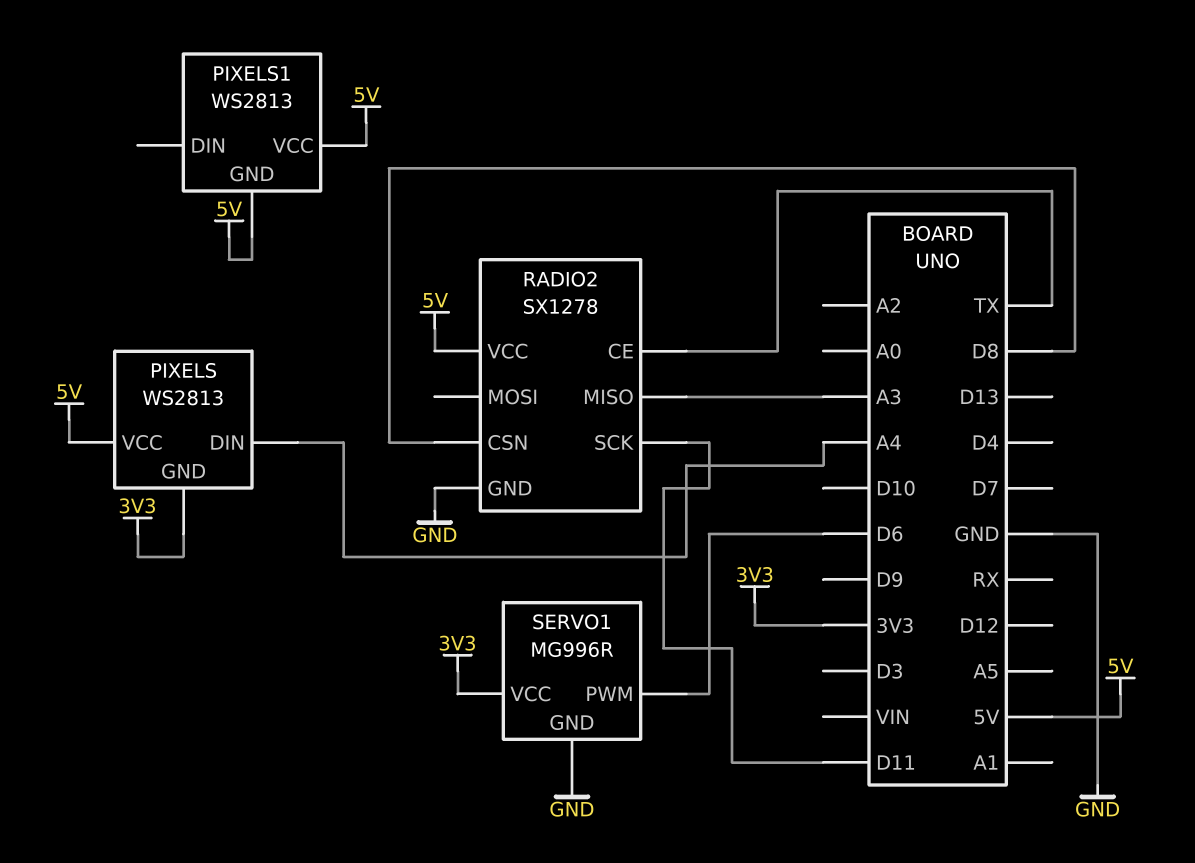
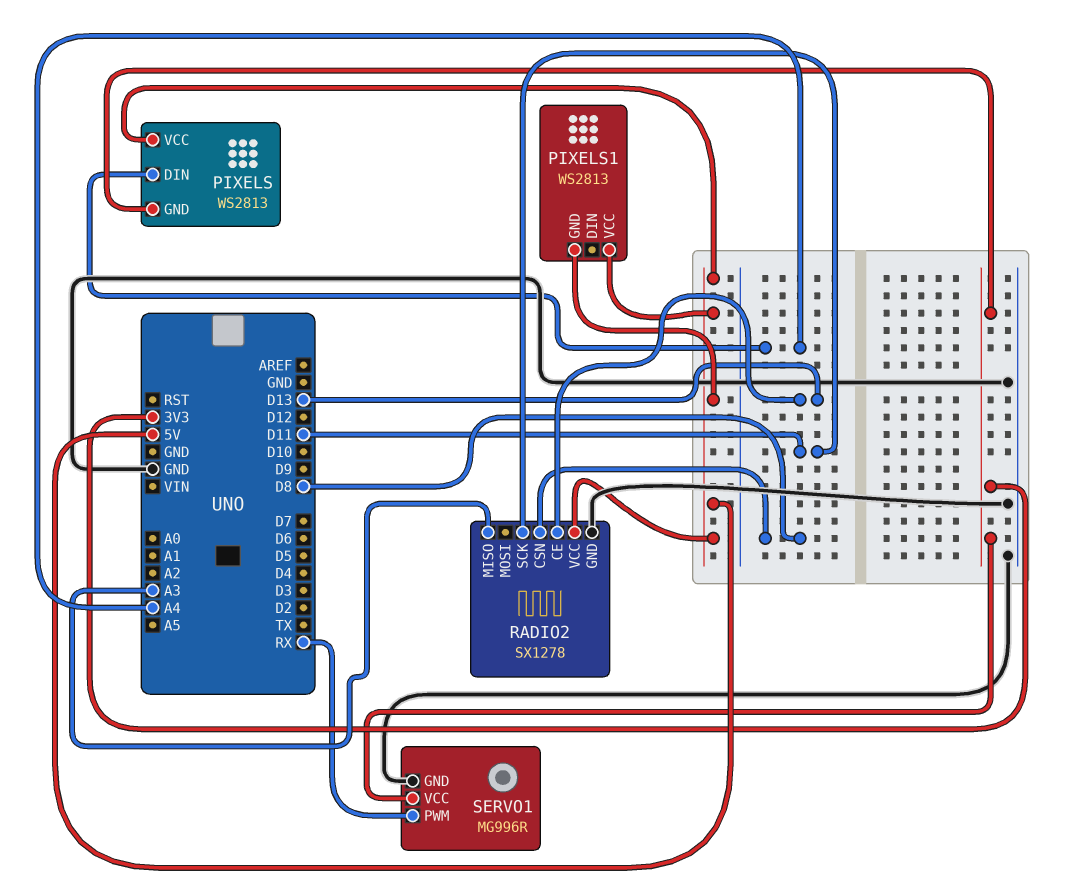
RADIO2 pin CE: TX -> D13
SERVO1 pin PWM: D6 -> RX

